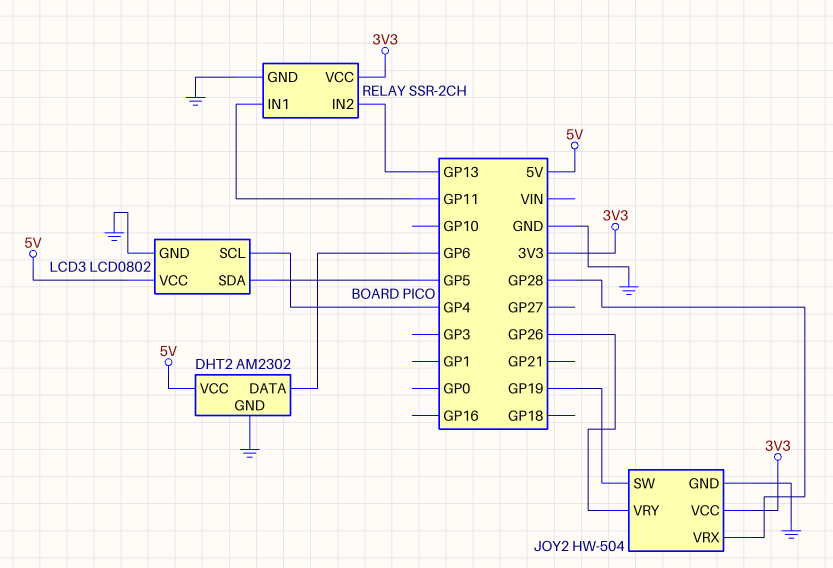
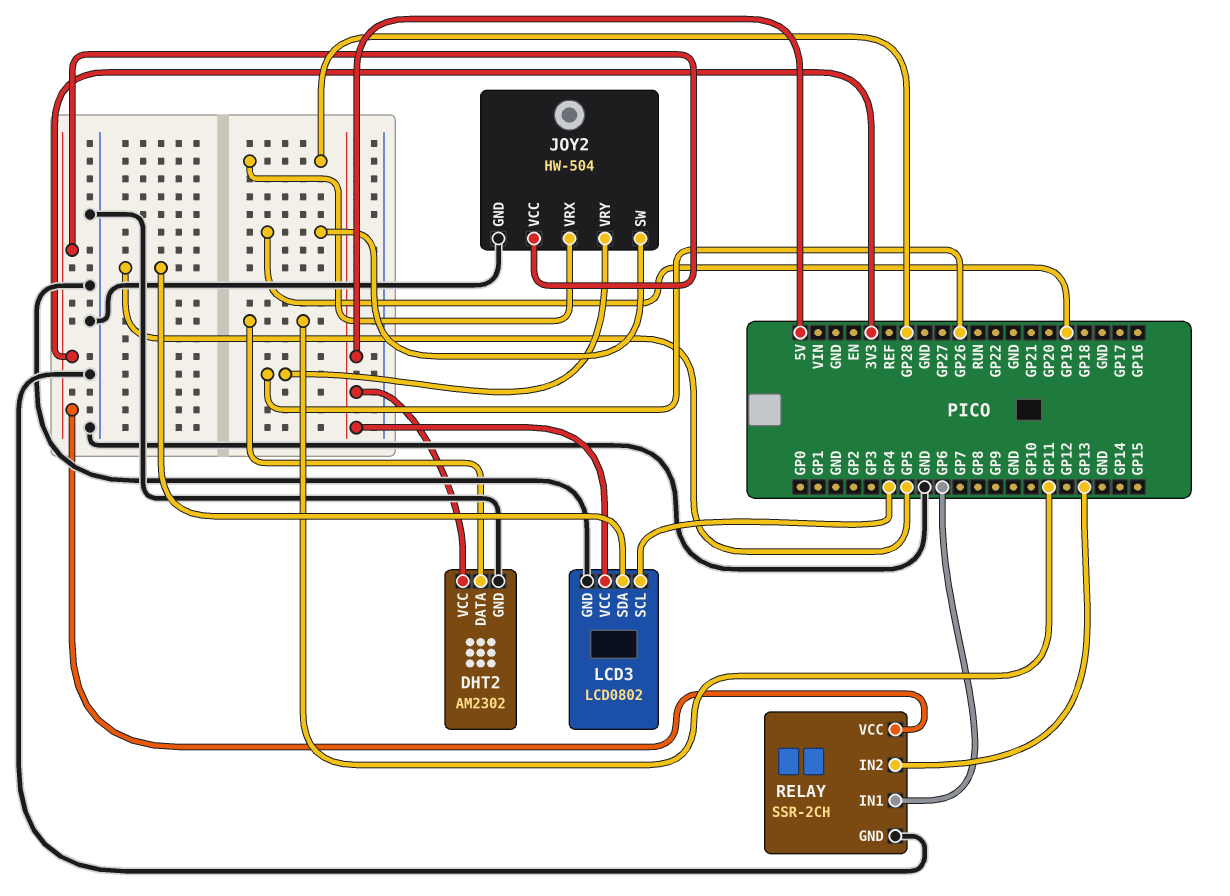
DHT2 pin DATA: GP6 -> GP11
RELAY pin IN1: GP11 -> GP6

